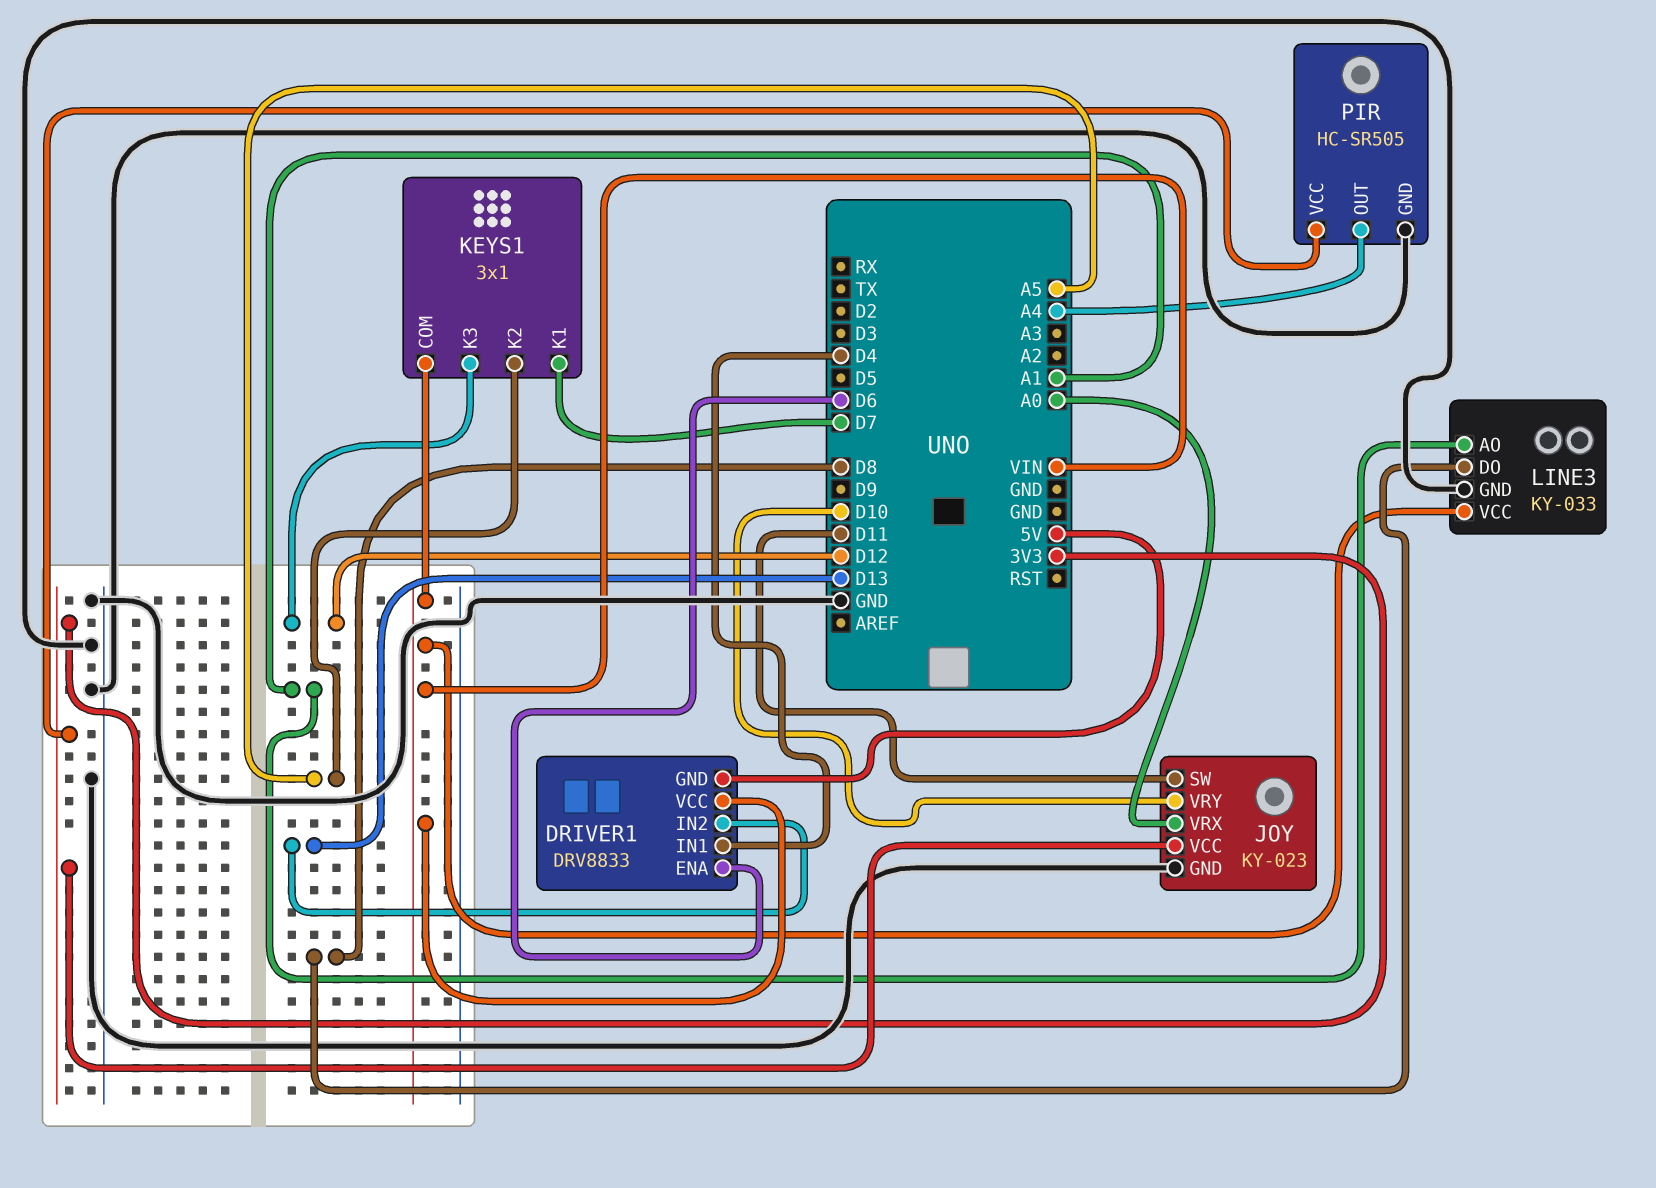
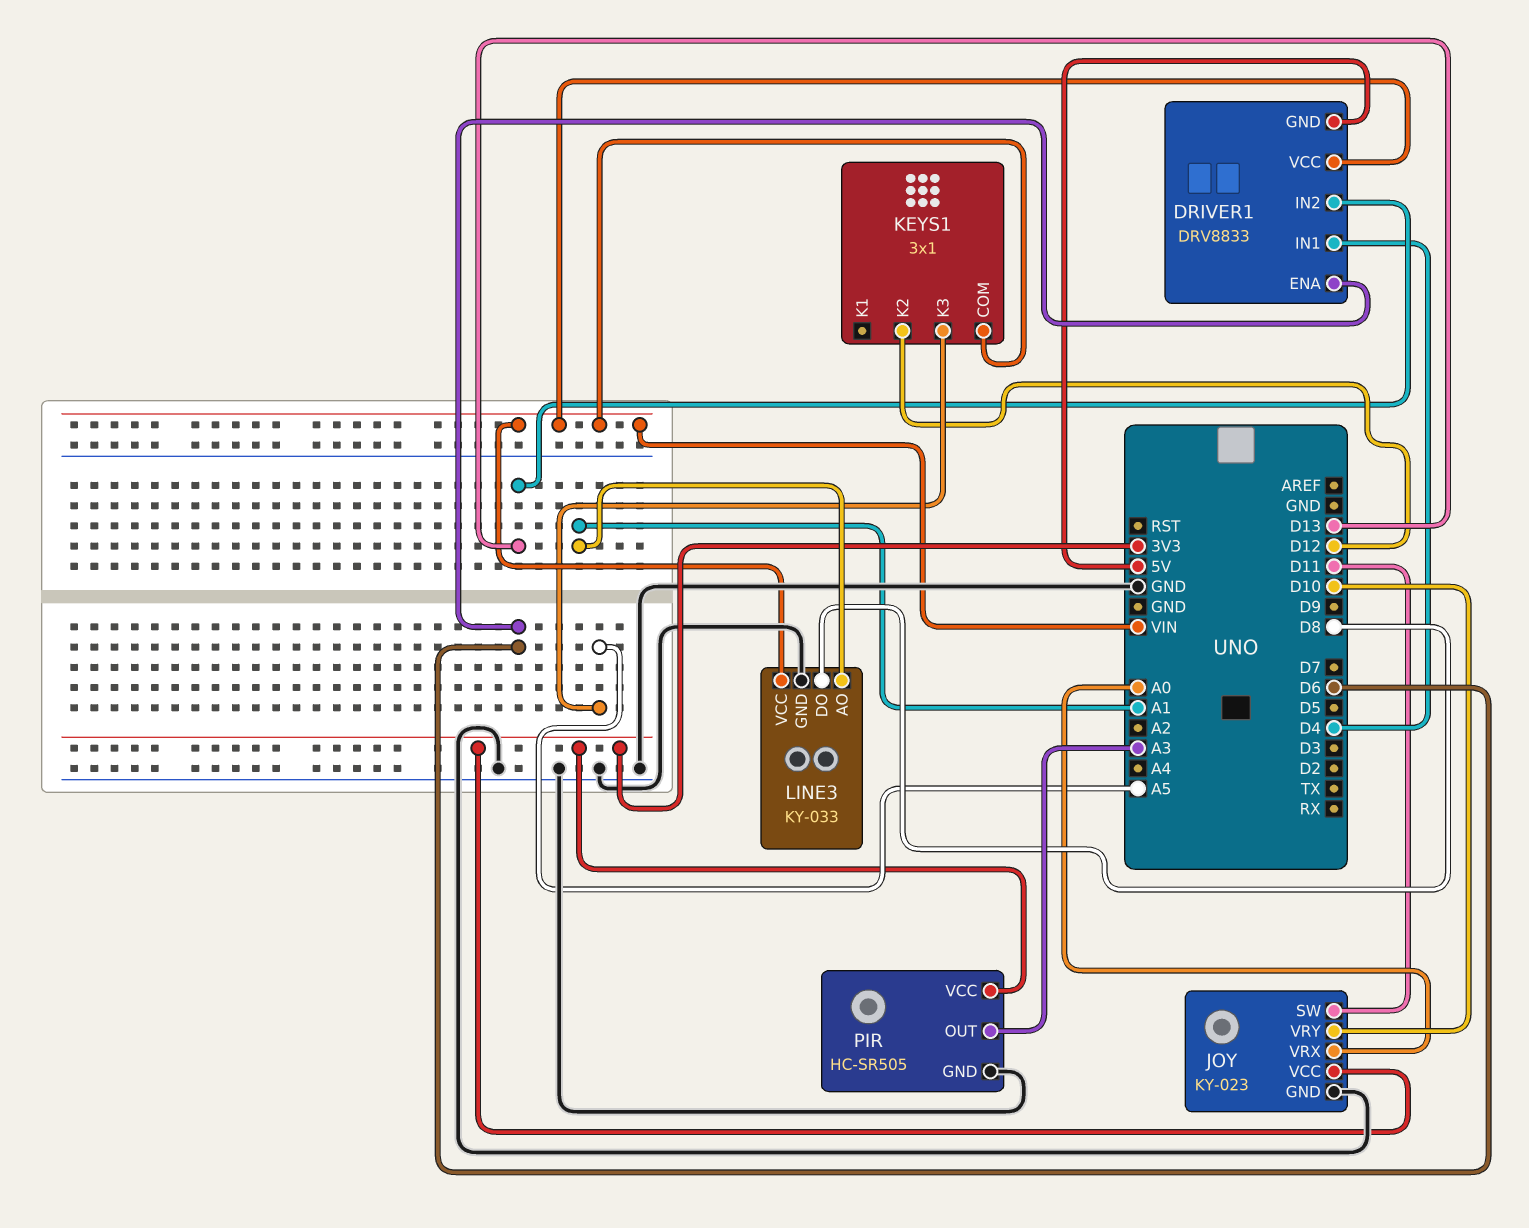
KEYS1 pin K1: D7 -> none
KEYS1 pin K2: A5 -> D12
KEYS1 pin K3: D12 -> A5
PIR pin OUT: A4 -> A3

